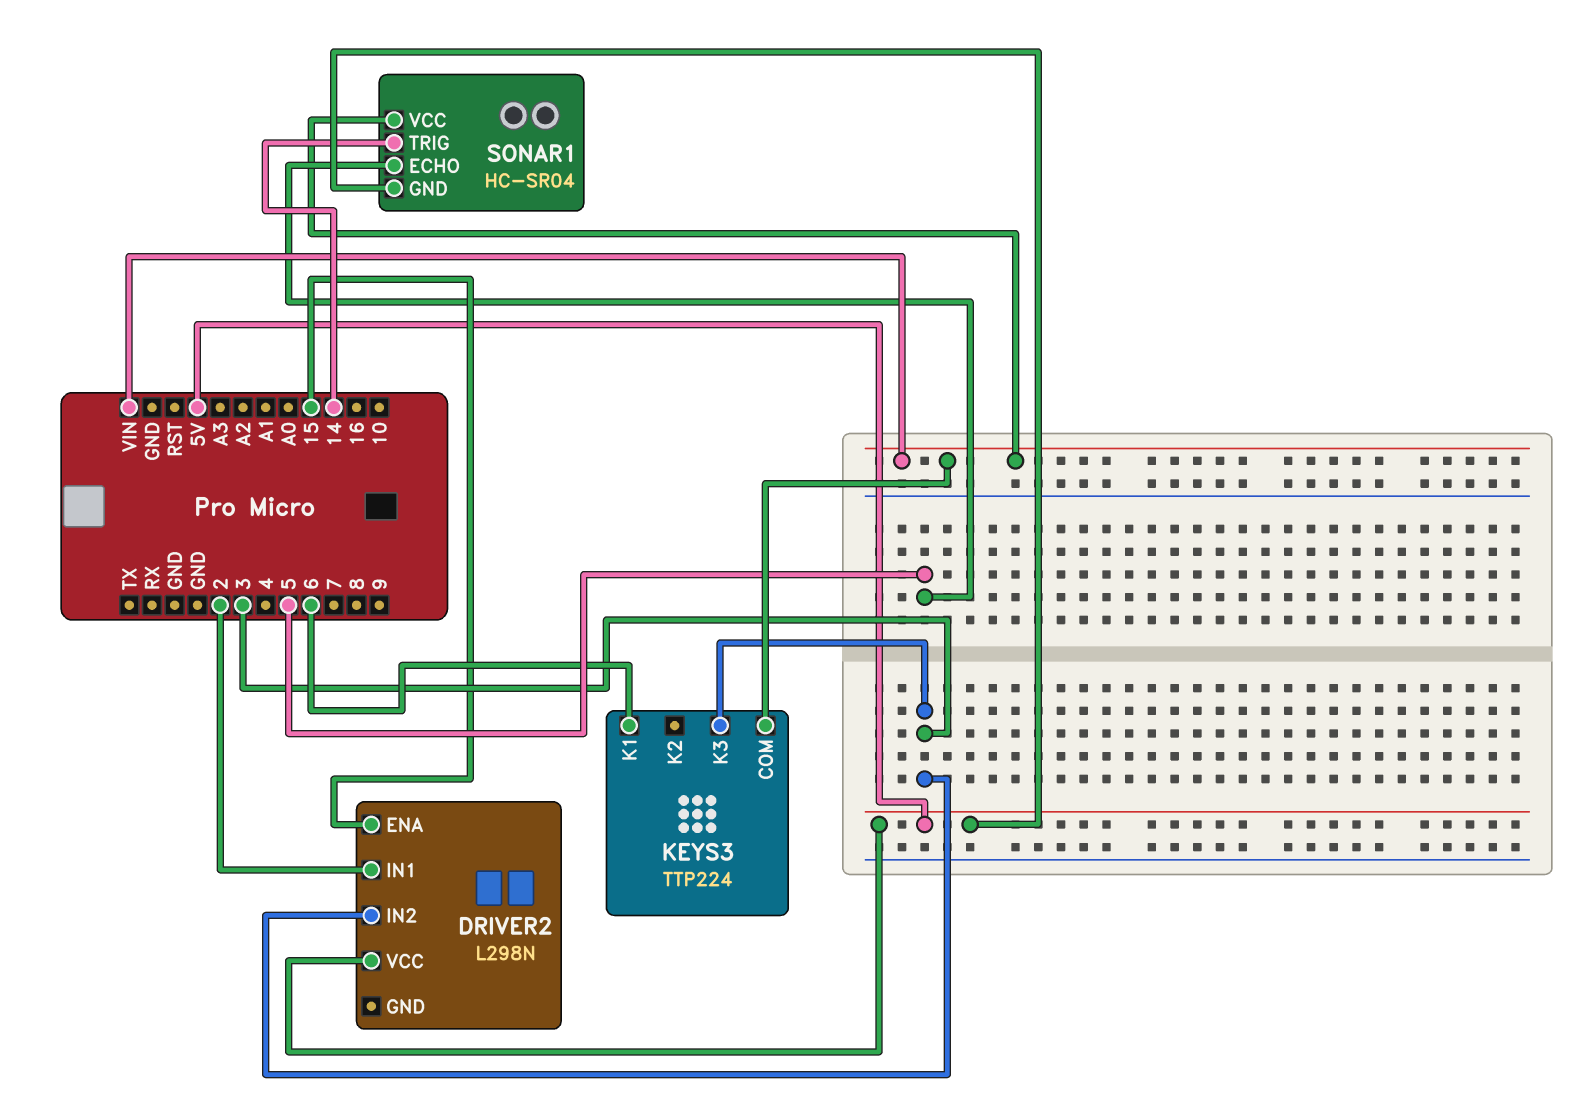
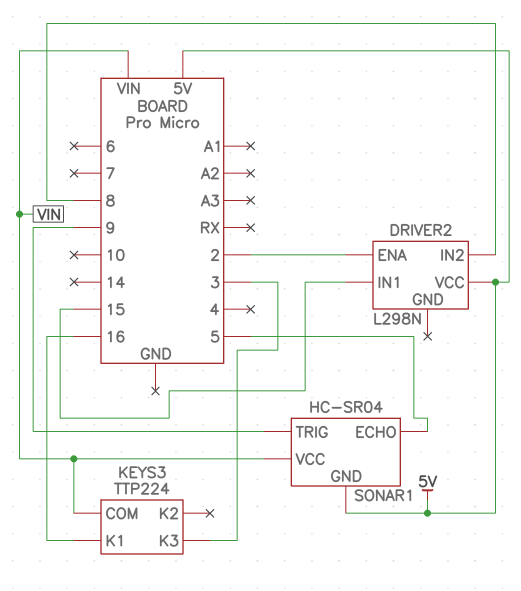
DRIVER2 pin ENA: 15 -> 2
DRIVER2 pin IN1: 2 -> 15
DRIVER2 pin IN2: 3 -> 8
KEYS3 pin K1: 6 -> 16
SONAR1 pin TRIG: 14 -> 9

